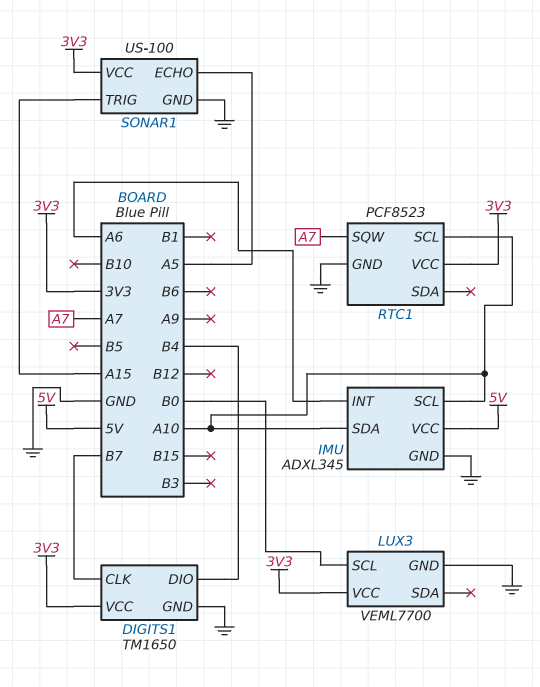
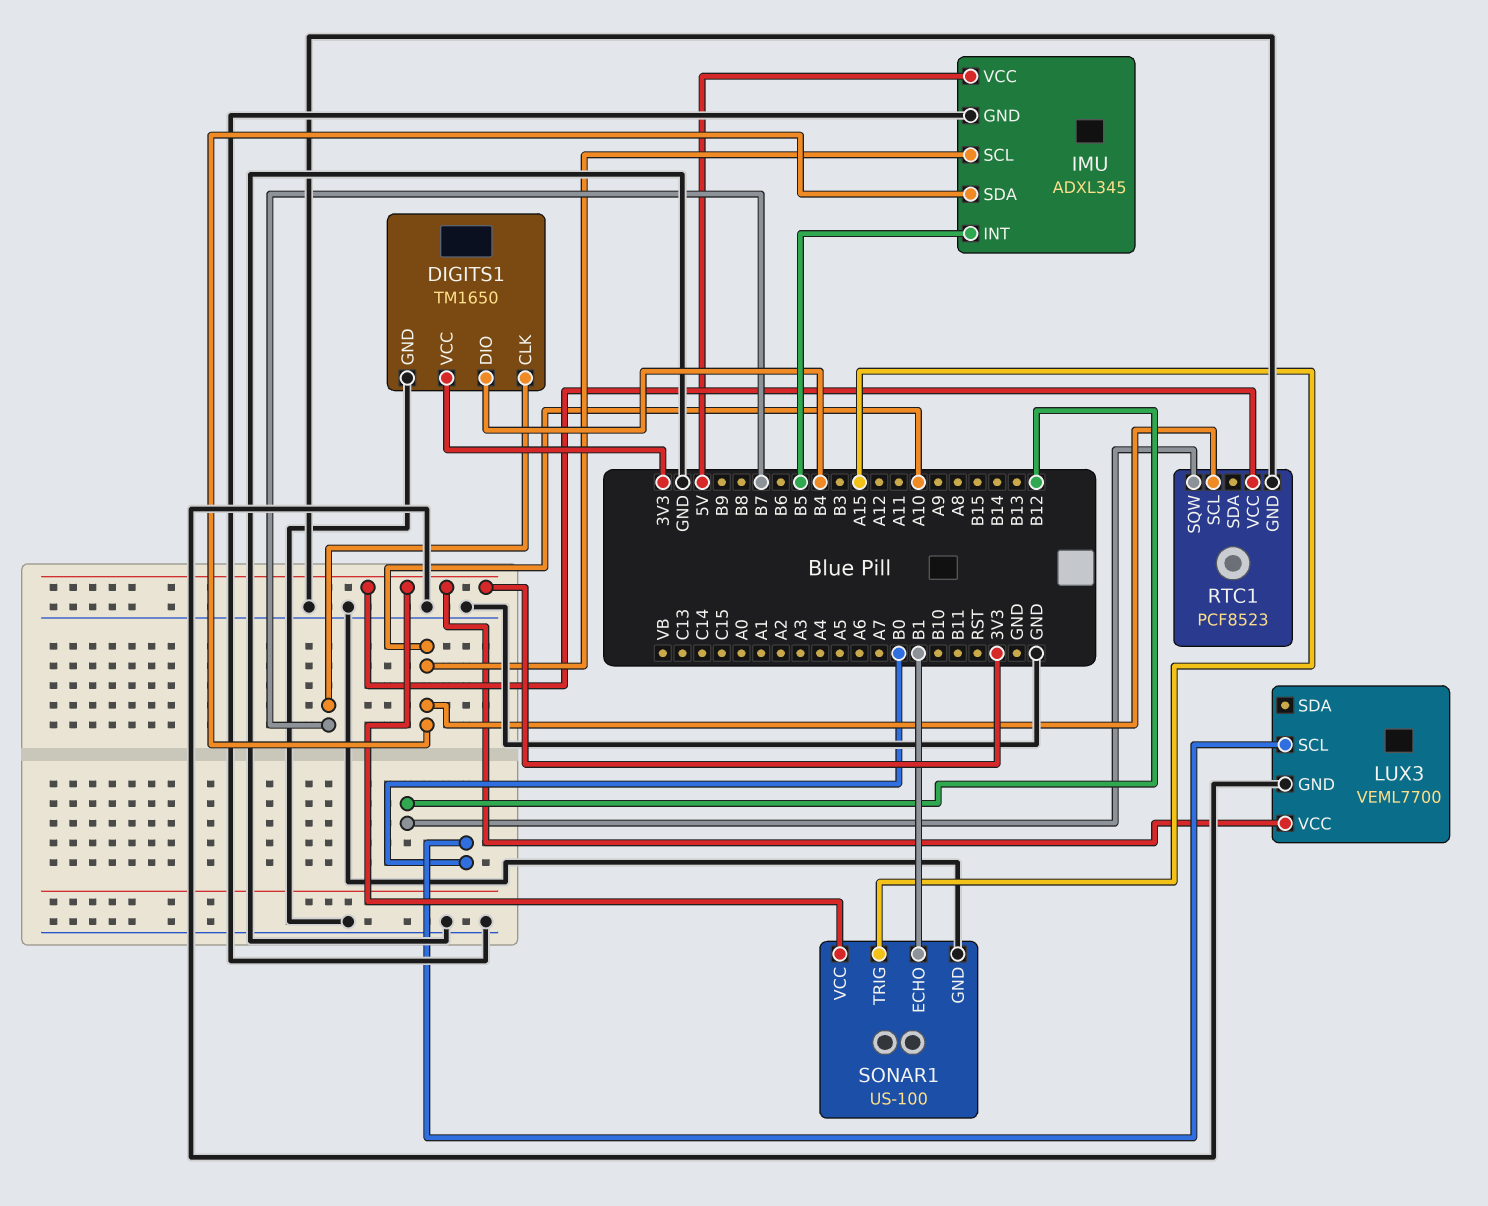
IMU pin INT: A6 -> B5
RTC1 pin SQW: A7 -> B12
SONAR1 pin ECHO: A5 -> B1

